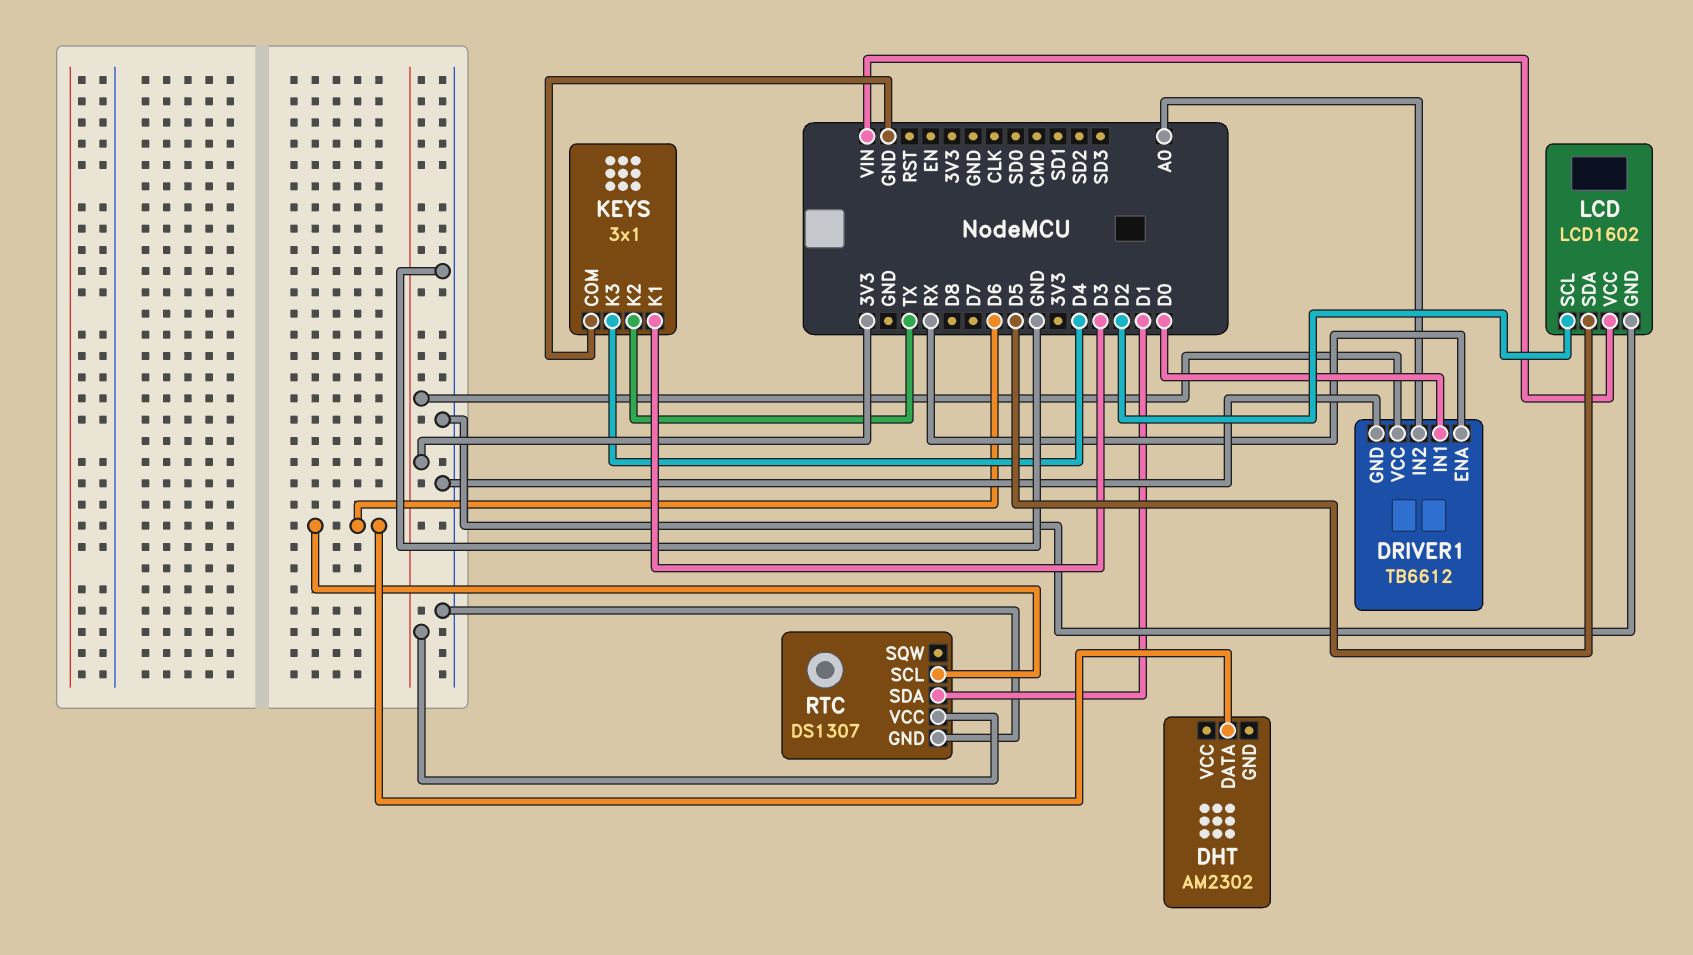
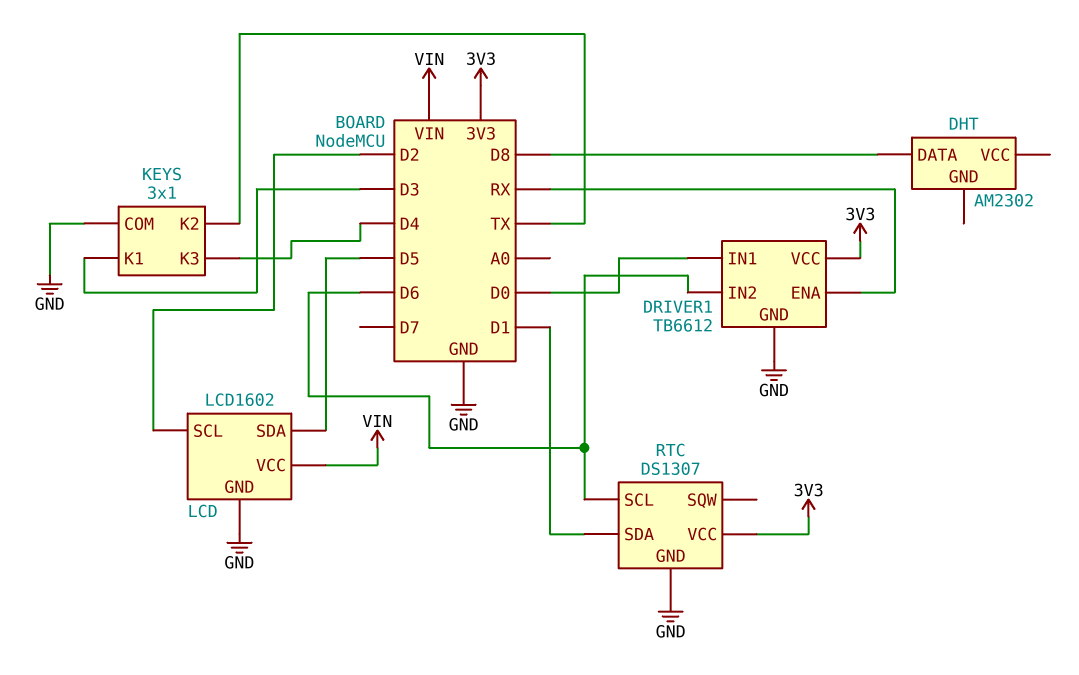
DHT pin DATA: D6 -> D8
DRIVER1 pin IN2: A0 -> D6

